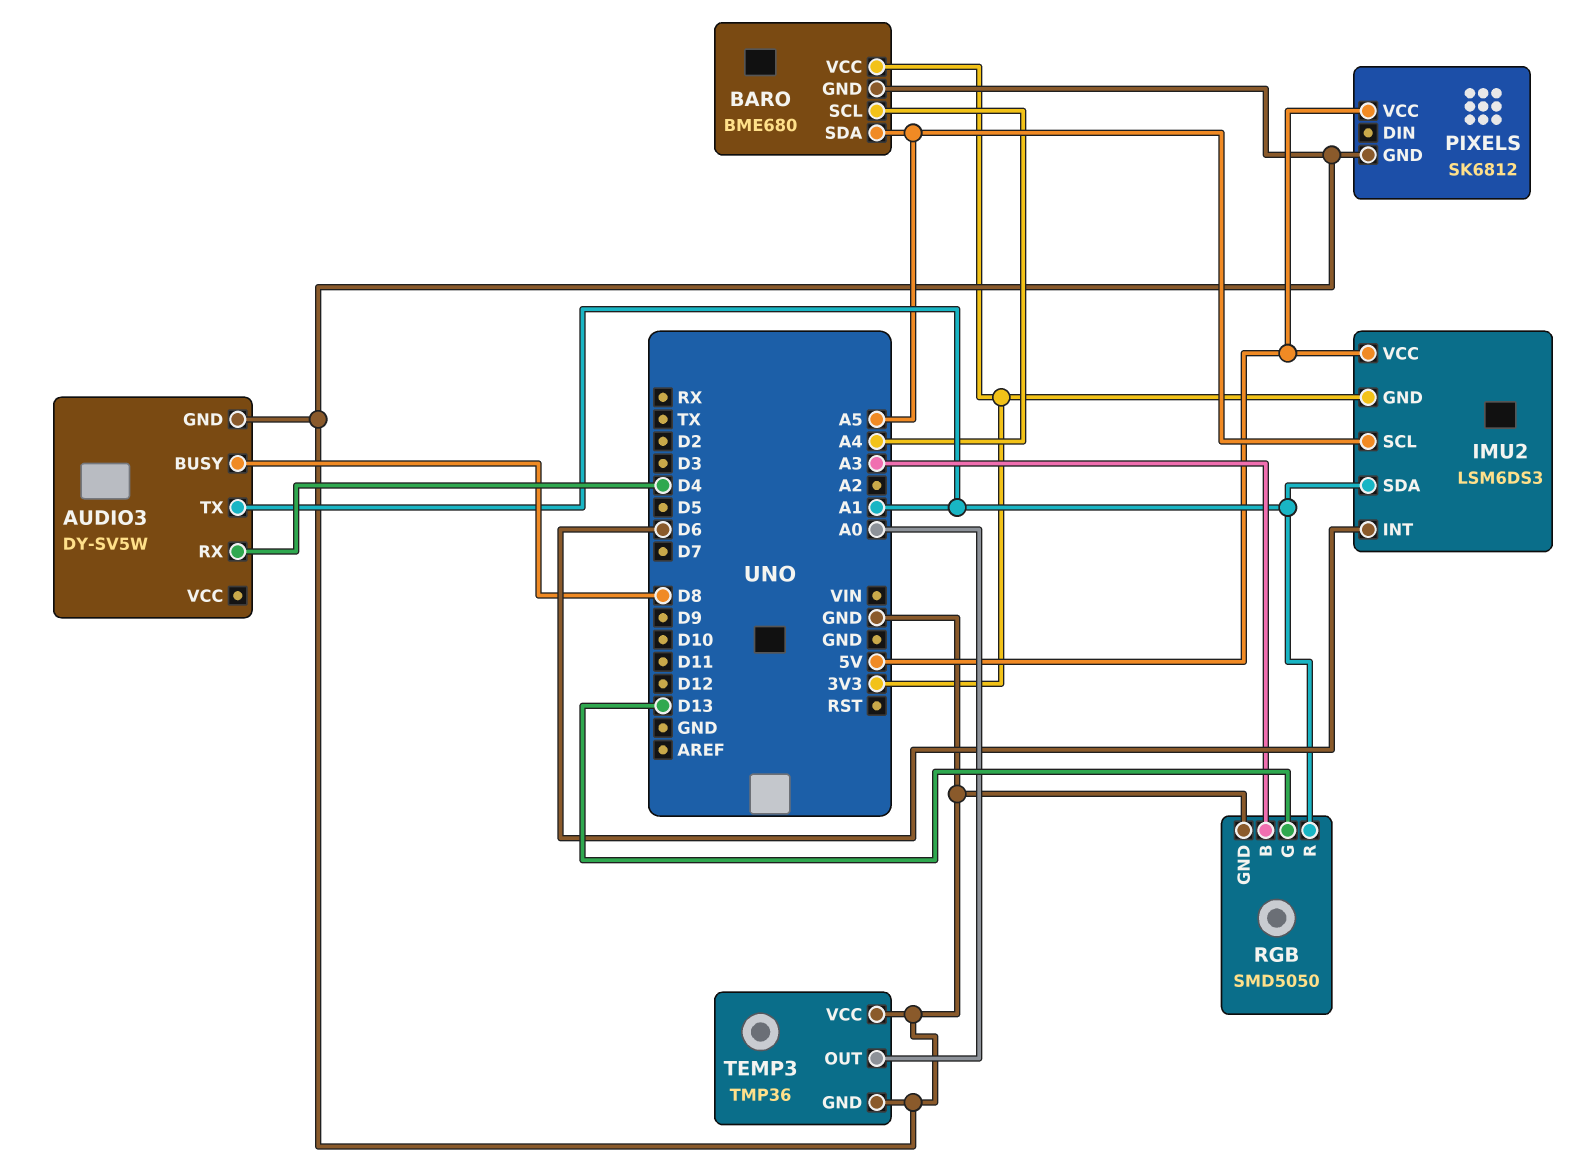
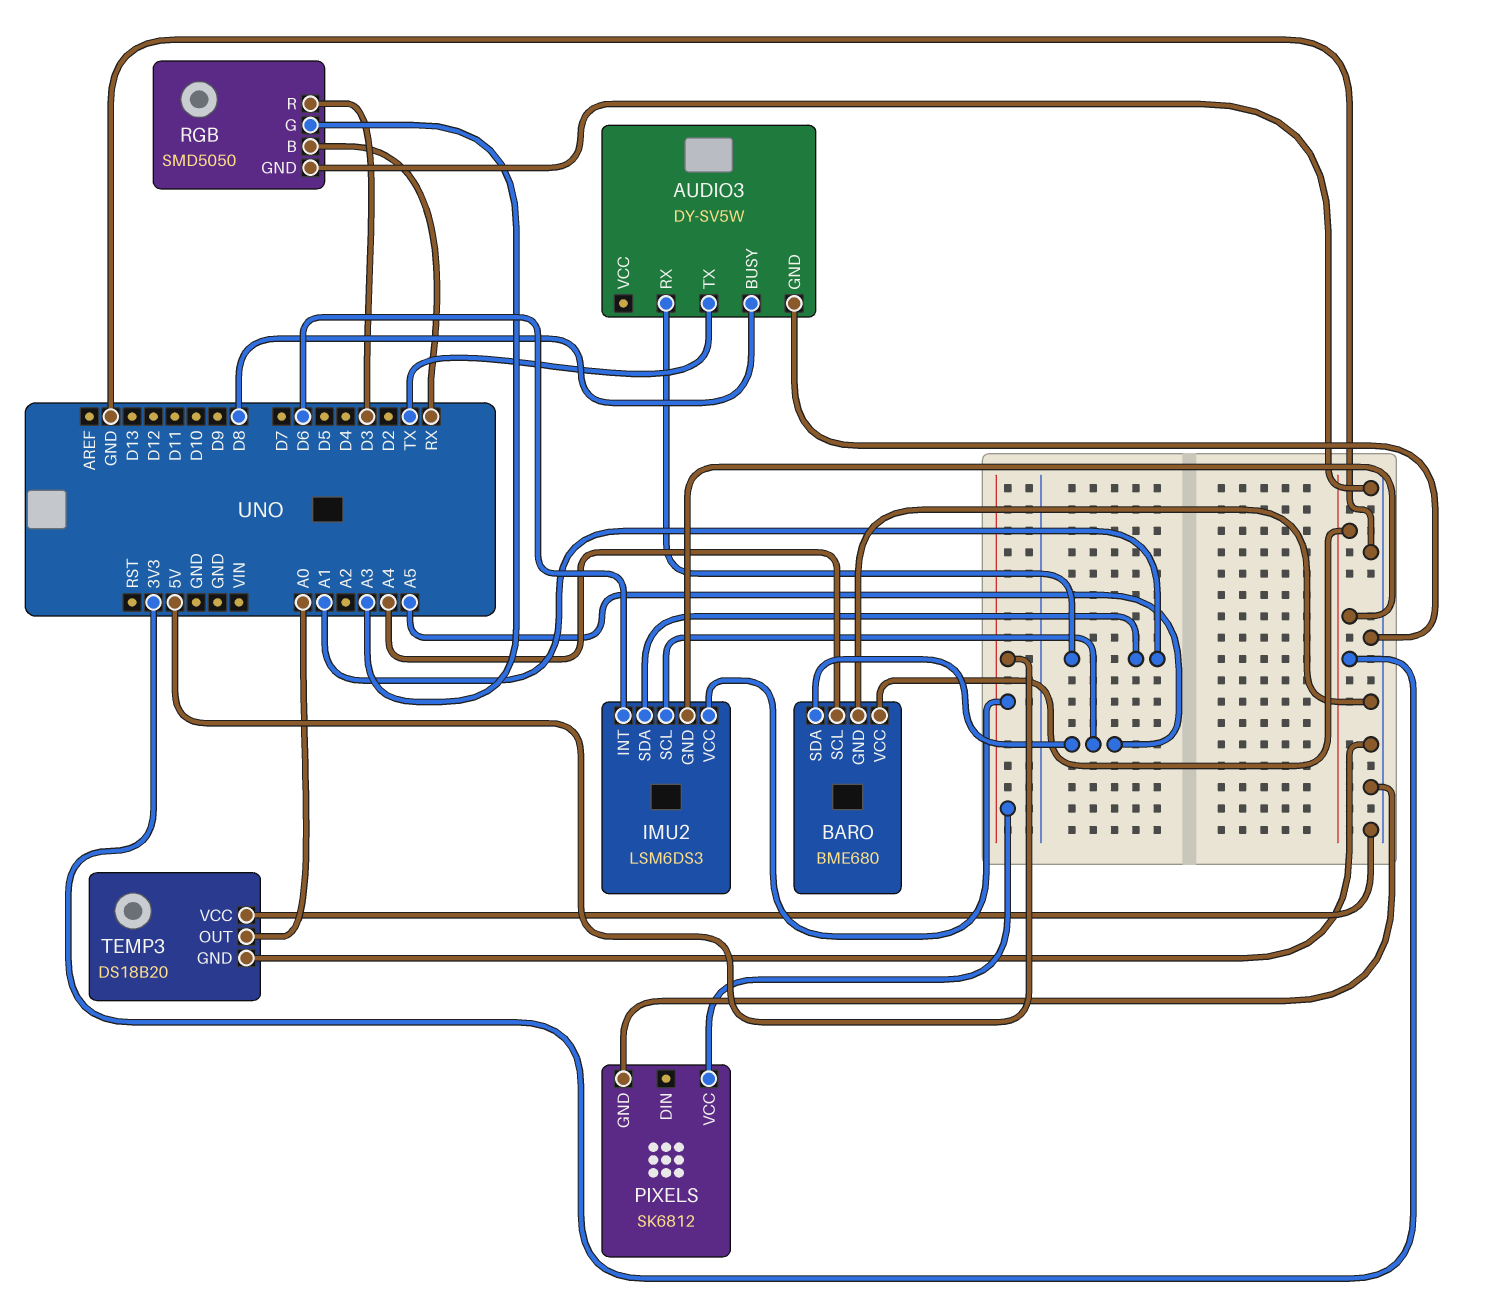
AUDIO3 pin RX: D4 -> A1
AUDIO3 pin TX: A1 -> TX
RGB pin B: A3 -> RX
RGB pin G: D13 -> A3
RGB pin R: A1 -> D3
TEMP3: TMP36 -> DS18B20

